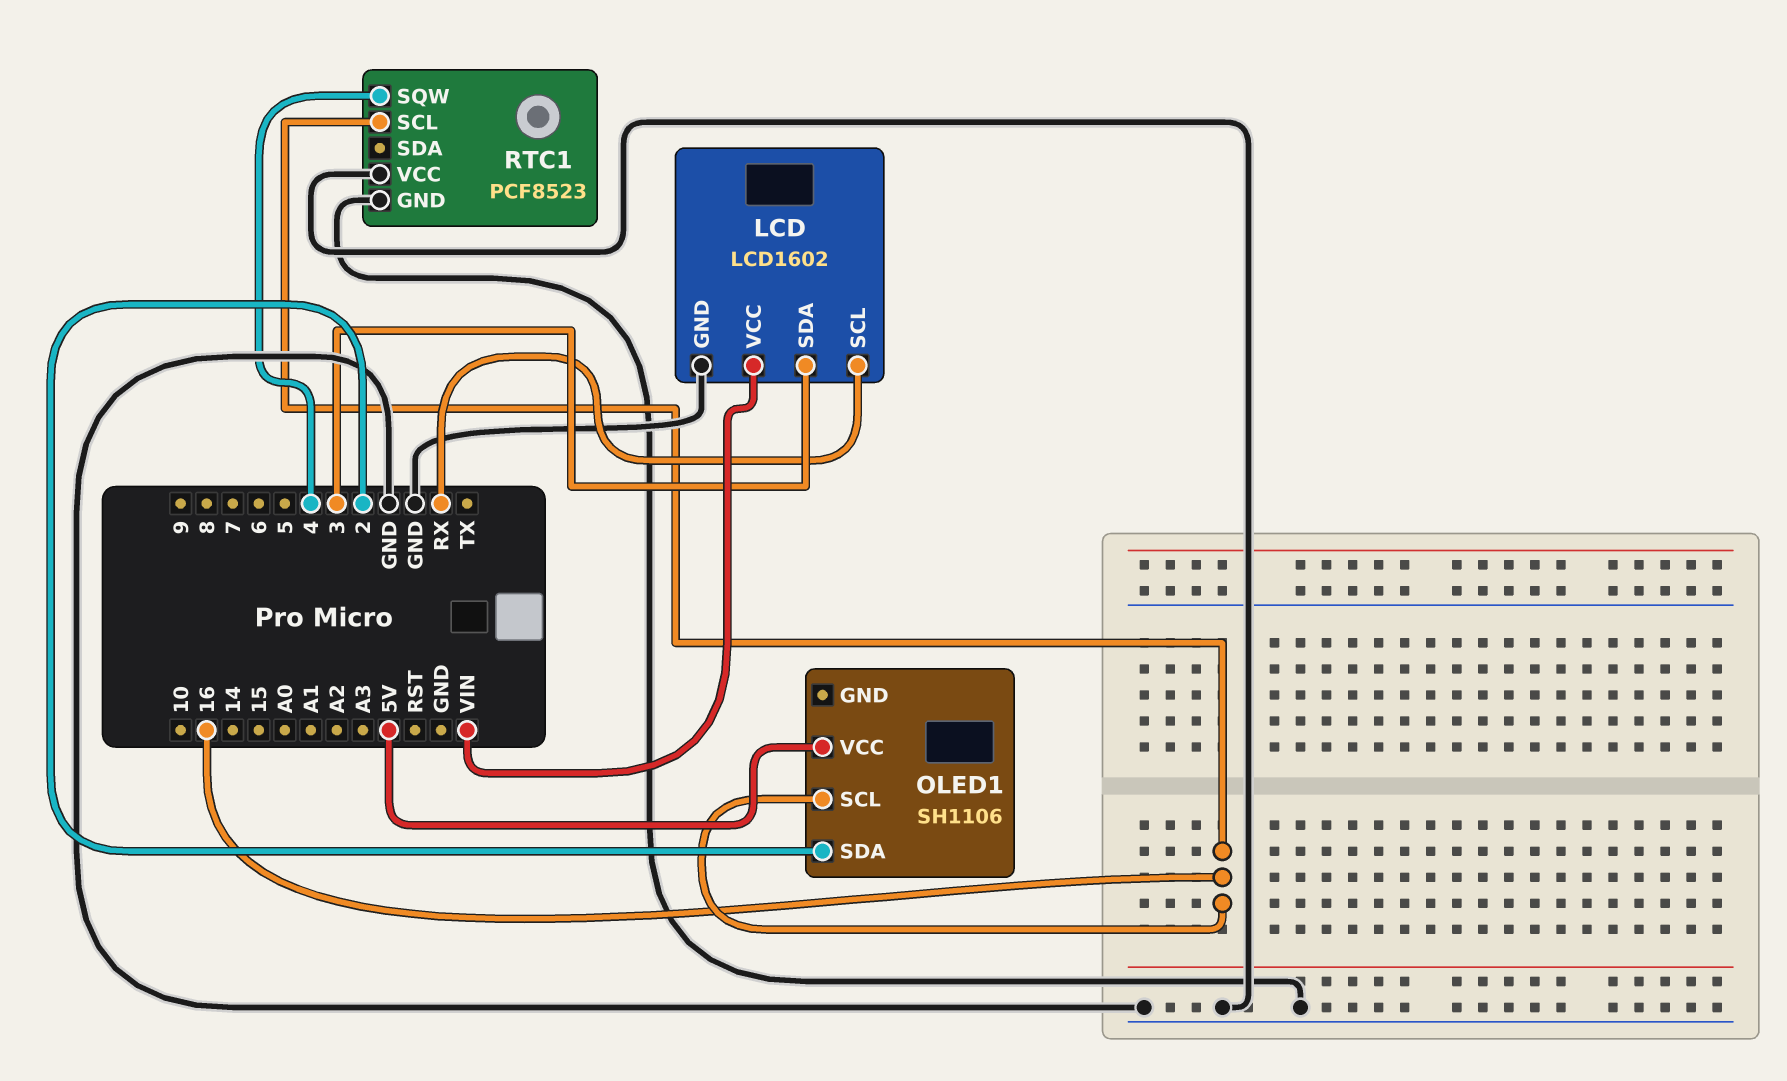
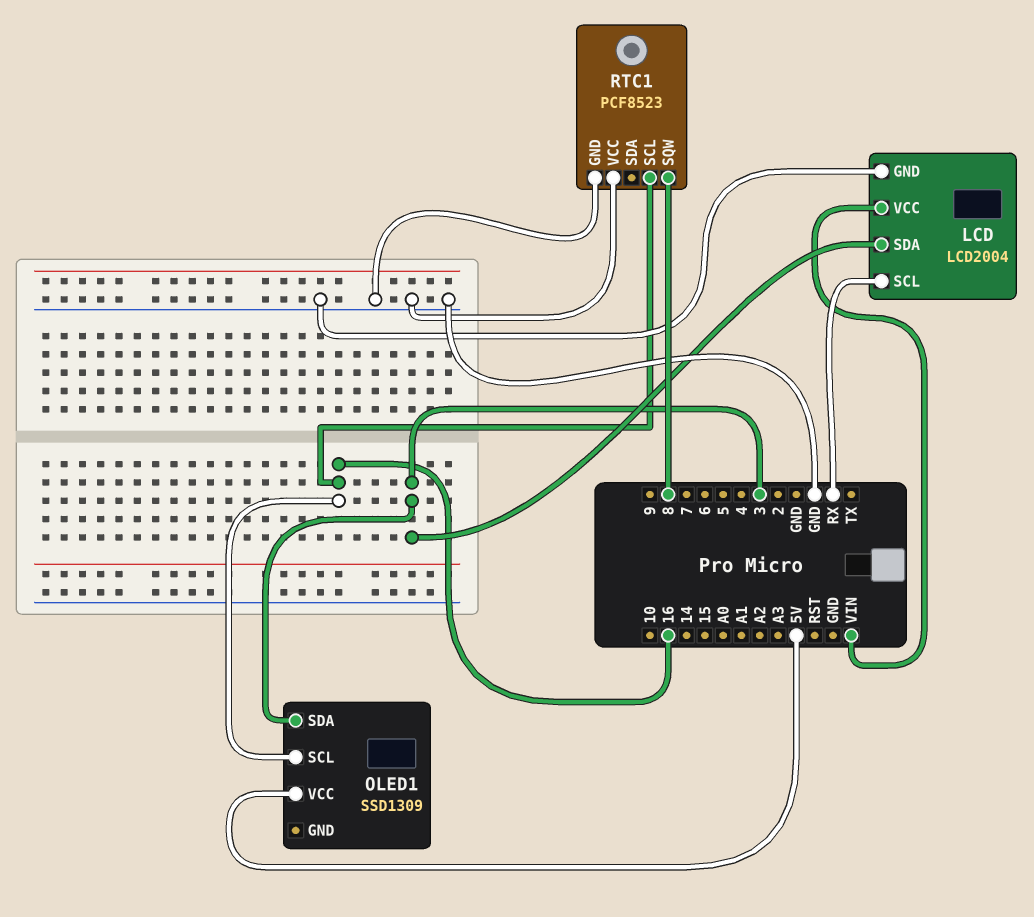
LCD: LCD1602 -> LCD2004
OLED1: SH1106 -> SSD1309
OLED1 pin SDA: 2 -> 3
RTC1 pin SQW: 4 -> 8

